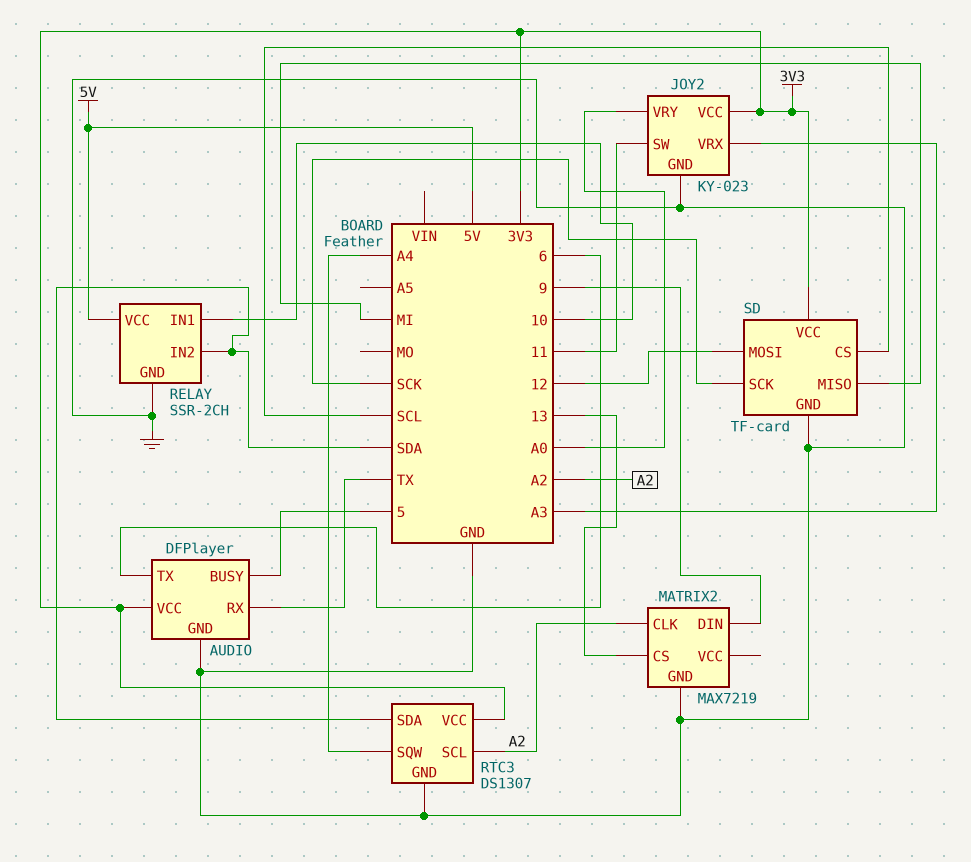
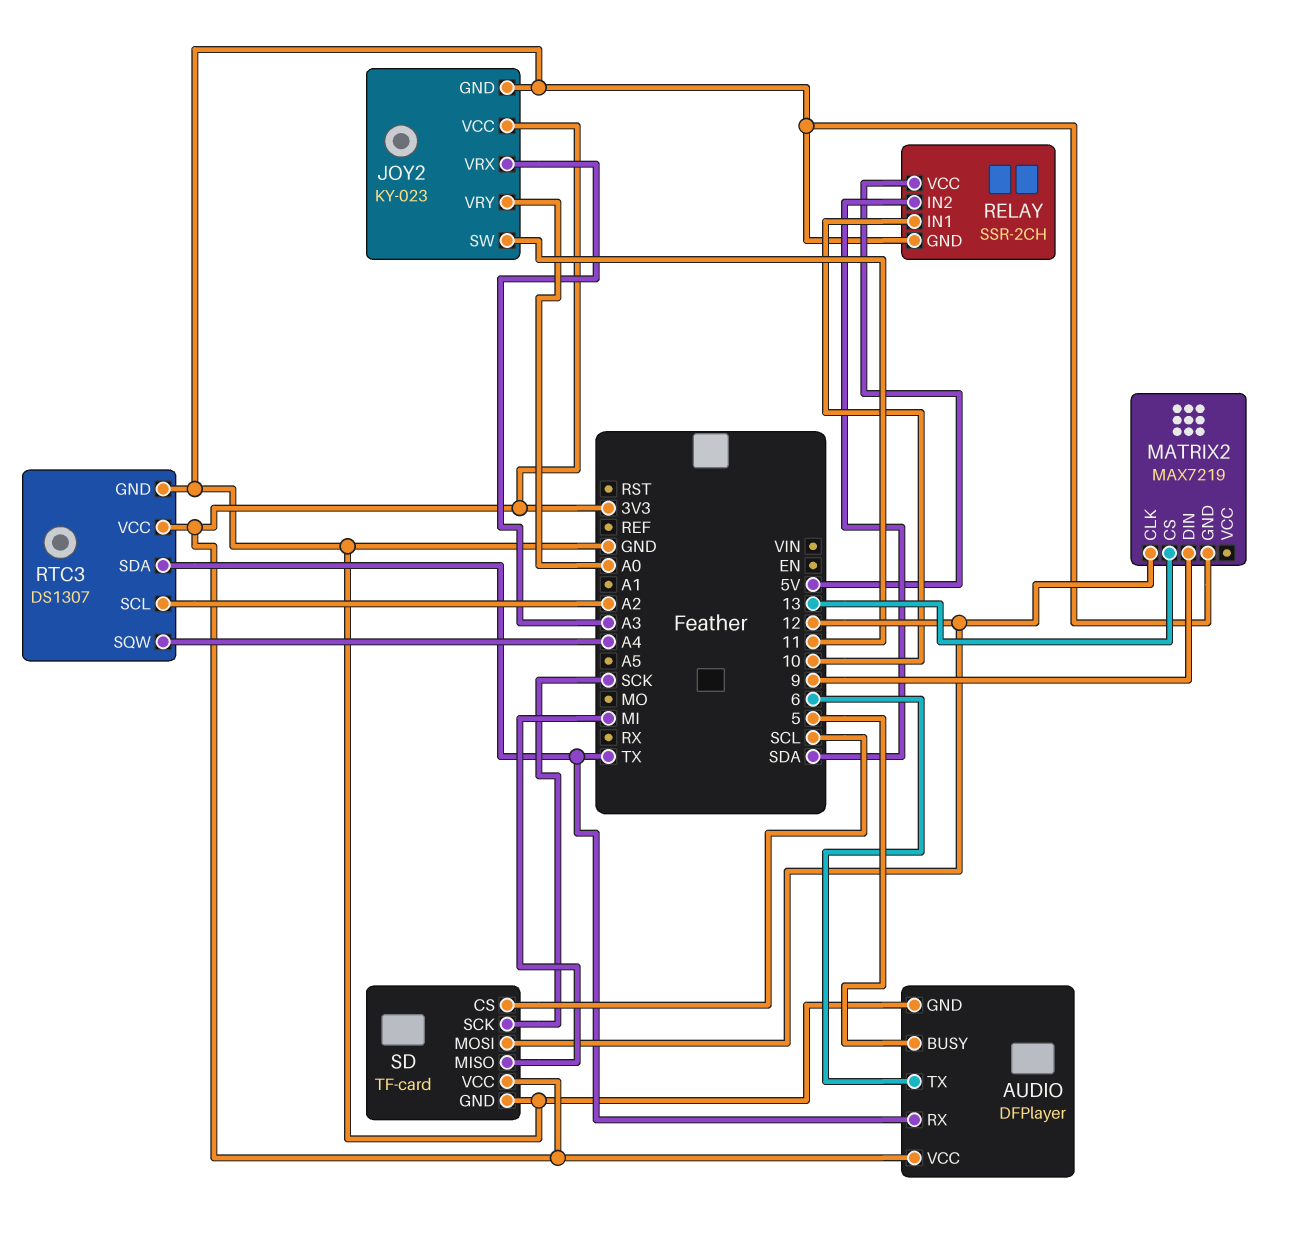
MATRIX2 pin CLK: A2 -> 12
RTC3 pin SDA: SDA -> TX

